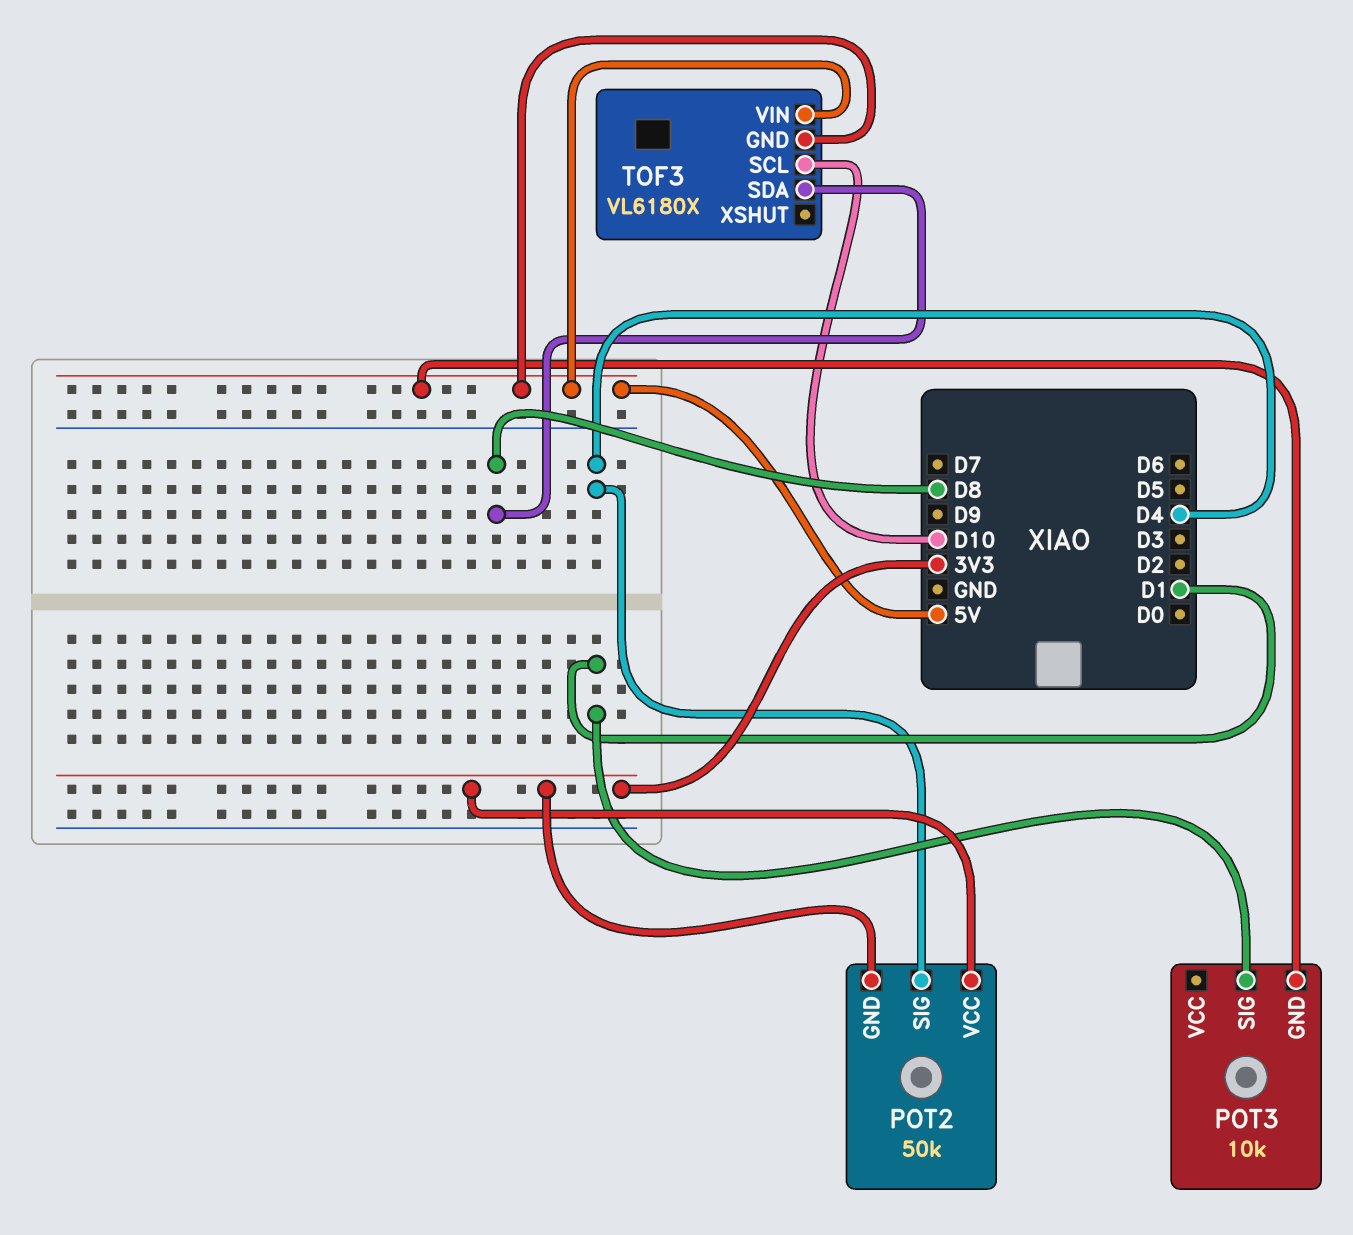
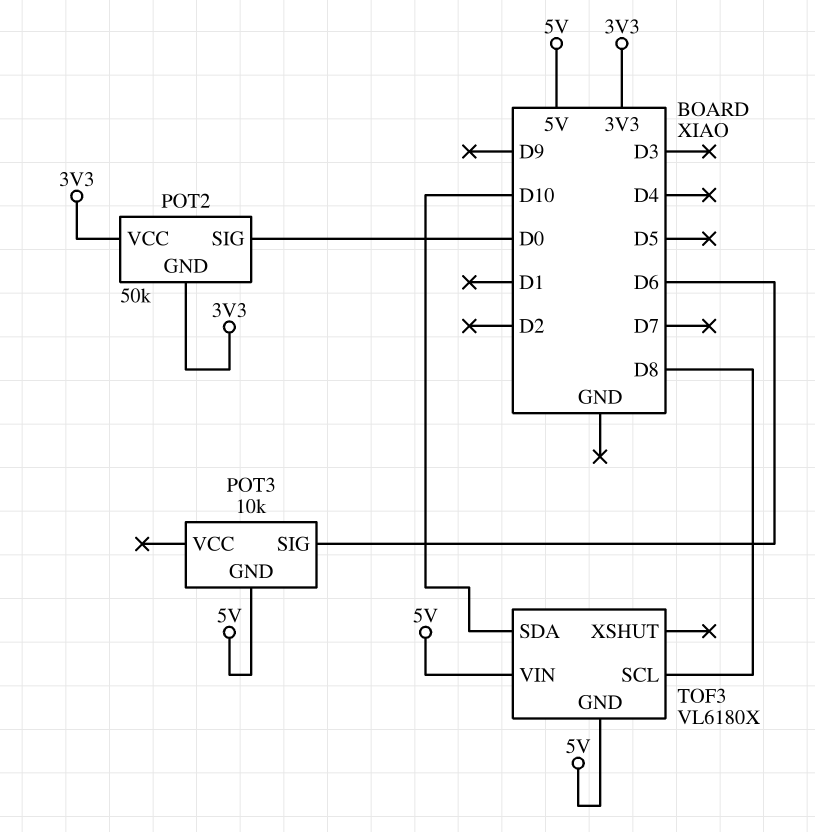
POT2 pin SIG: D4 -> D0
POT3 pin SIG: D1 -> D6
TOF3 pin SCL: D10 -> D8
TOF3 pin SDA: D8 -> D10

